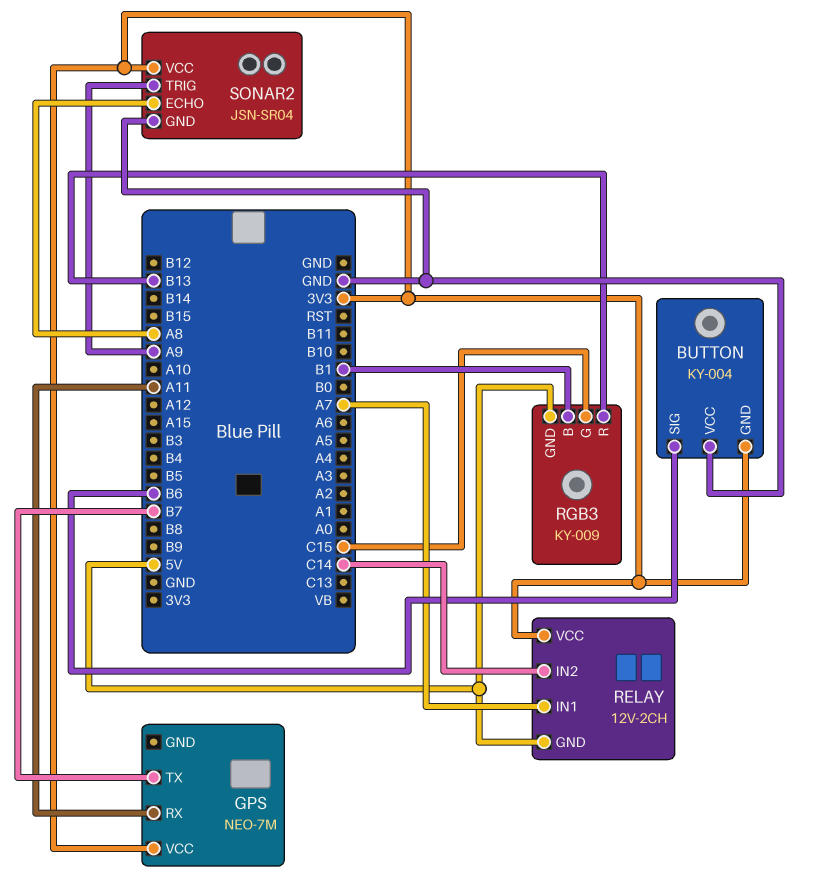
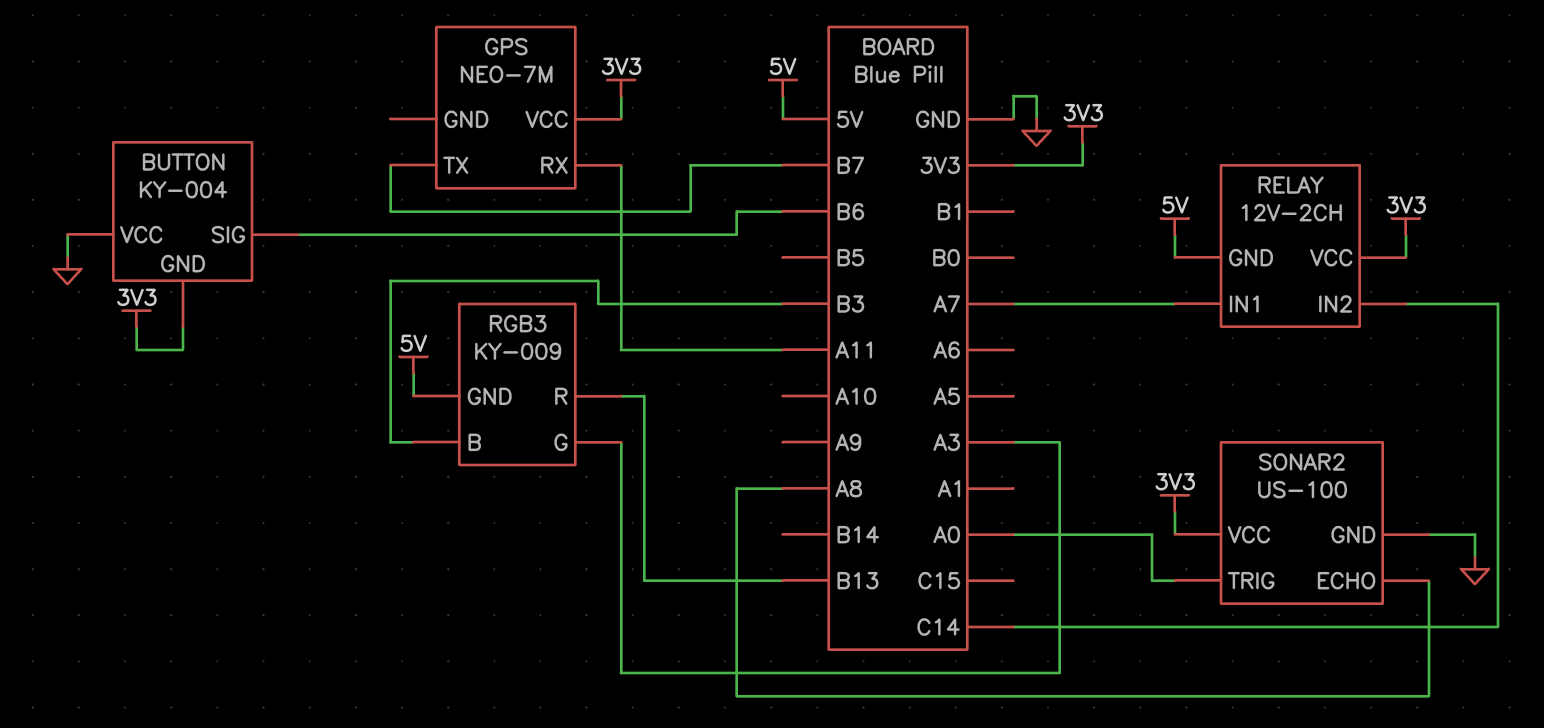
RGB3 pin B: B1 -> B3
RGB3 pin G: C15 -> A3
SONAR2: JSN-SR04 -> US-100
SONAR2 pin TRIG: A9 -> A0

